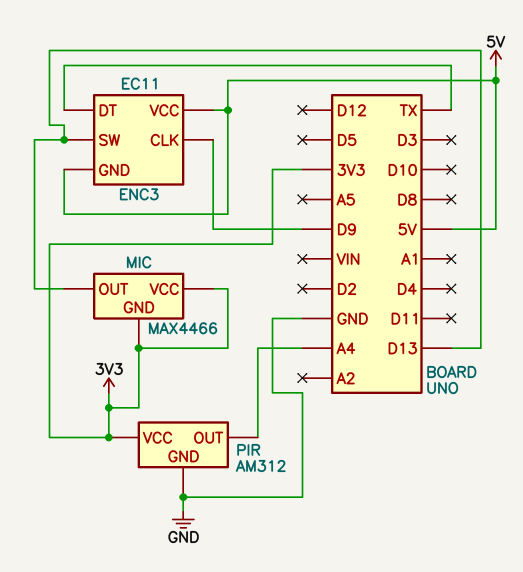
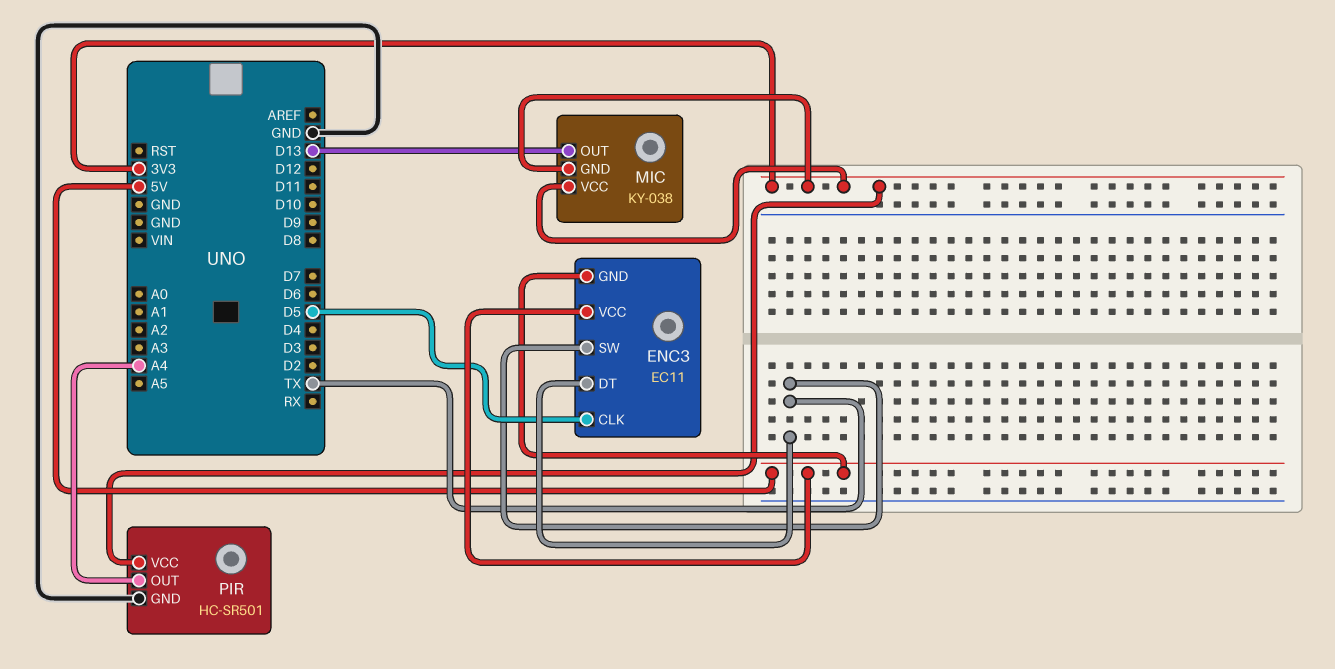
ENC3 pin CLK: D9 -> D5
ENC3 pin SW: D13 -> TX
MIC: MAX4466 -> KY-038
PIR: AM312 -> HC-SR501

